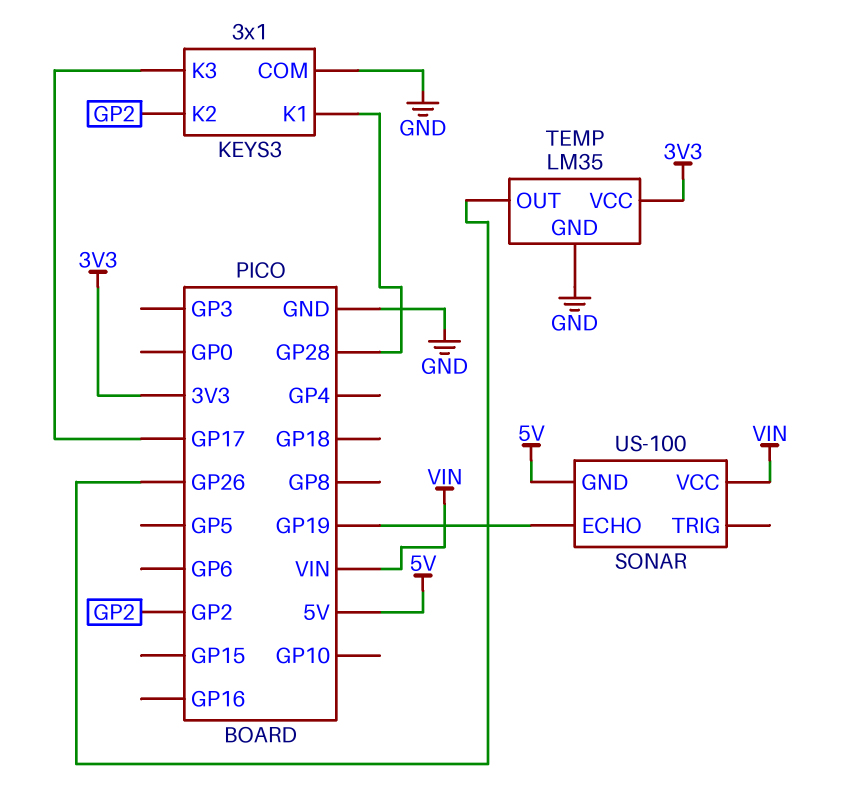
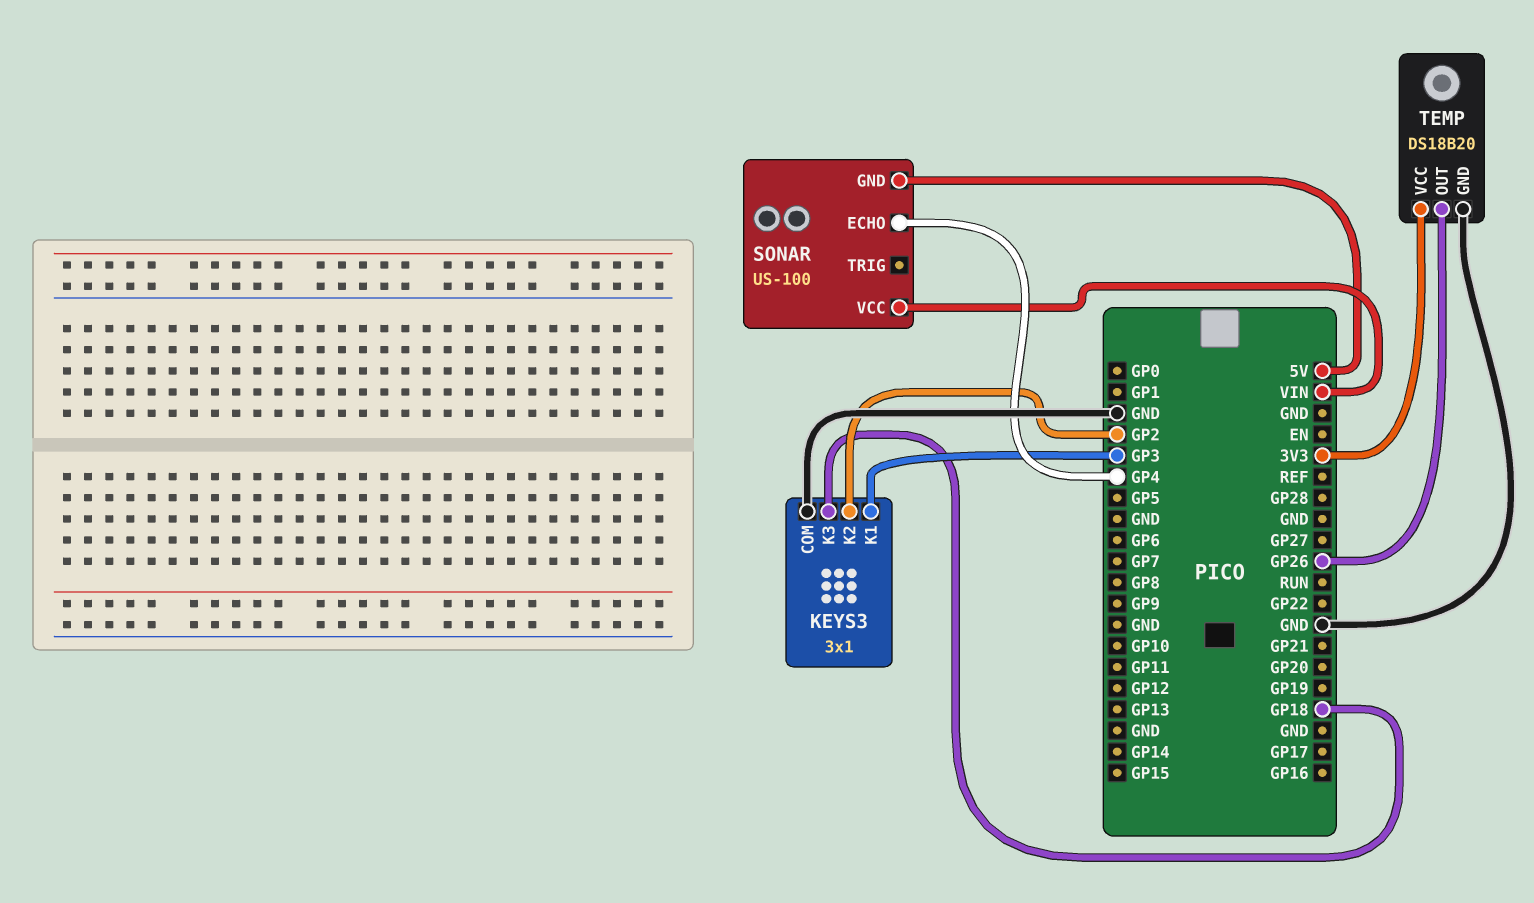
KEYS3 pin K1: GP28 -> GP3
KEYS3 pin K3: GP17 -> GP18
SONAR pin ECHO: GP19 -> GP4
TEMP: LM35 -> DS18B20

